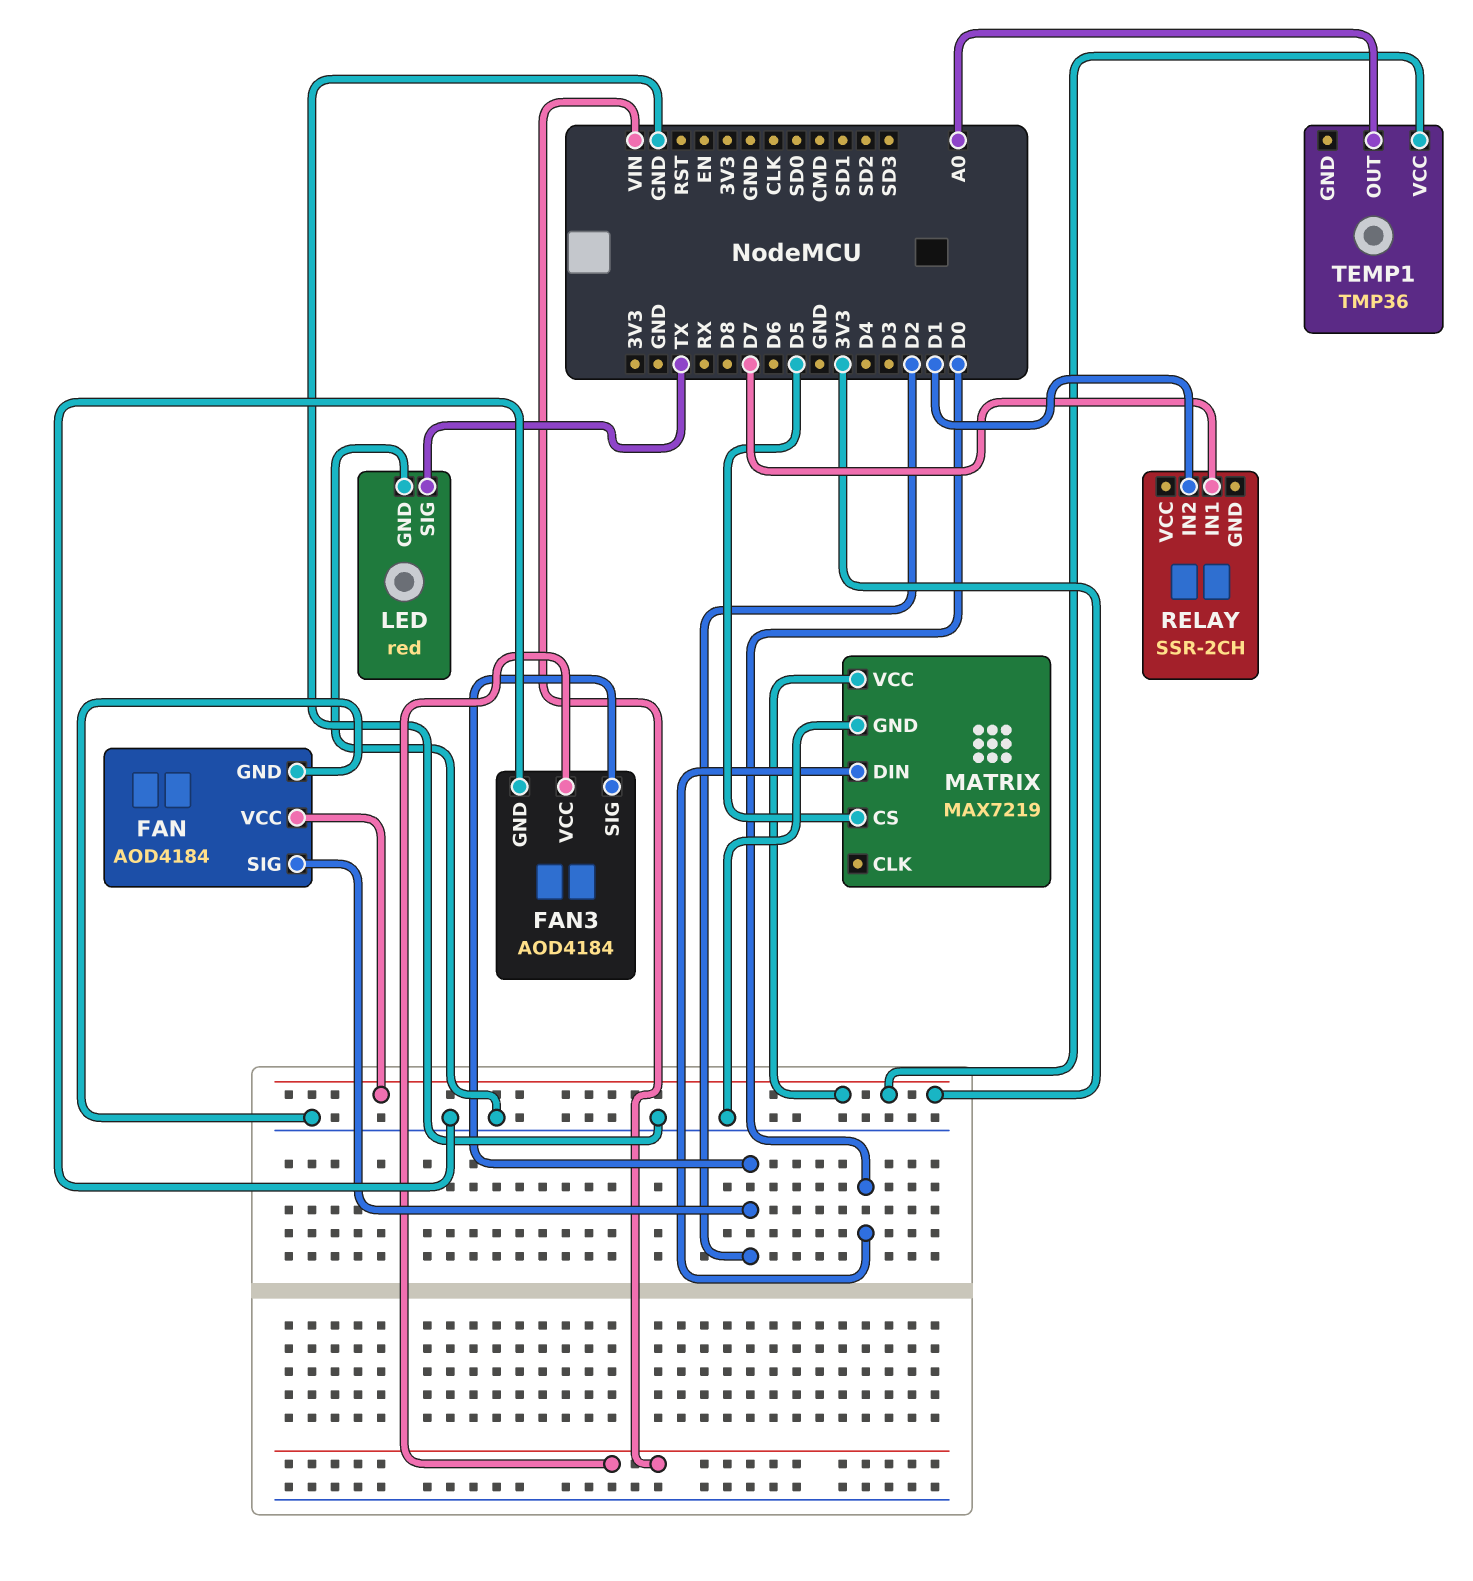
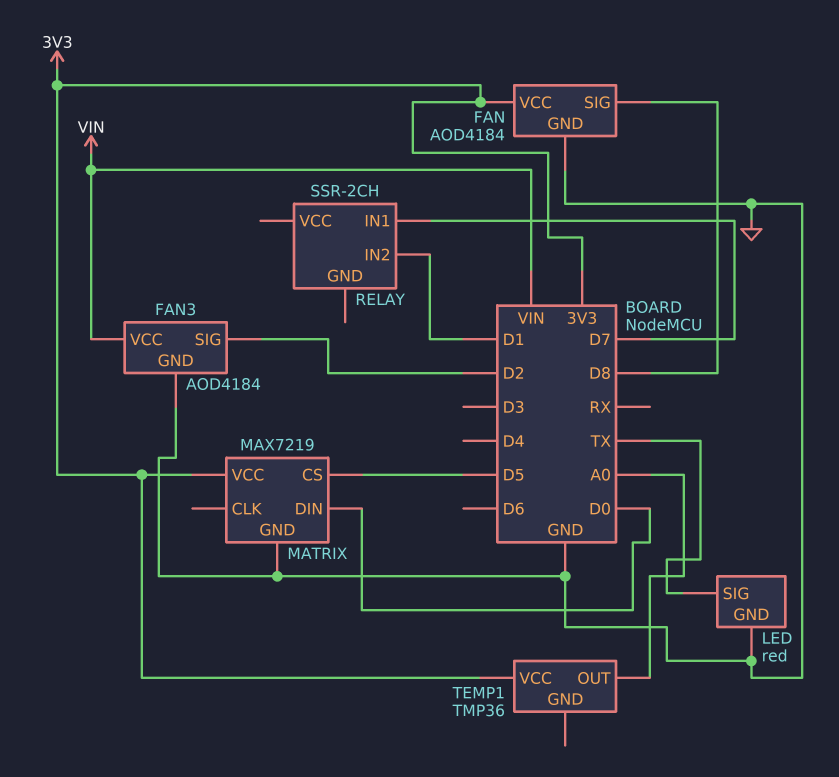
FAN pin SIG: D2 -> D8

